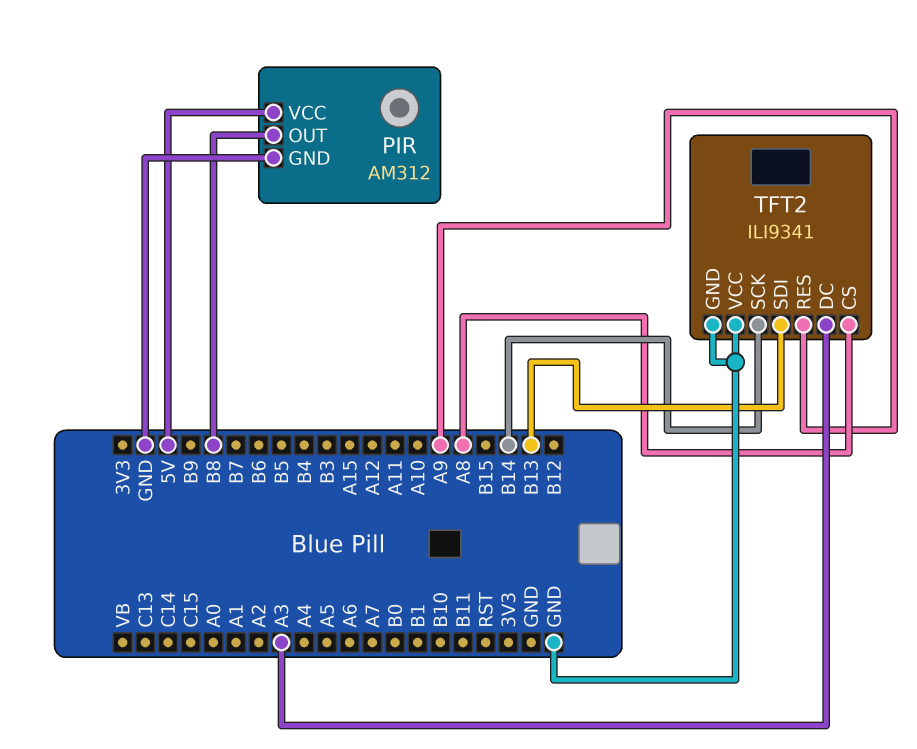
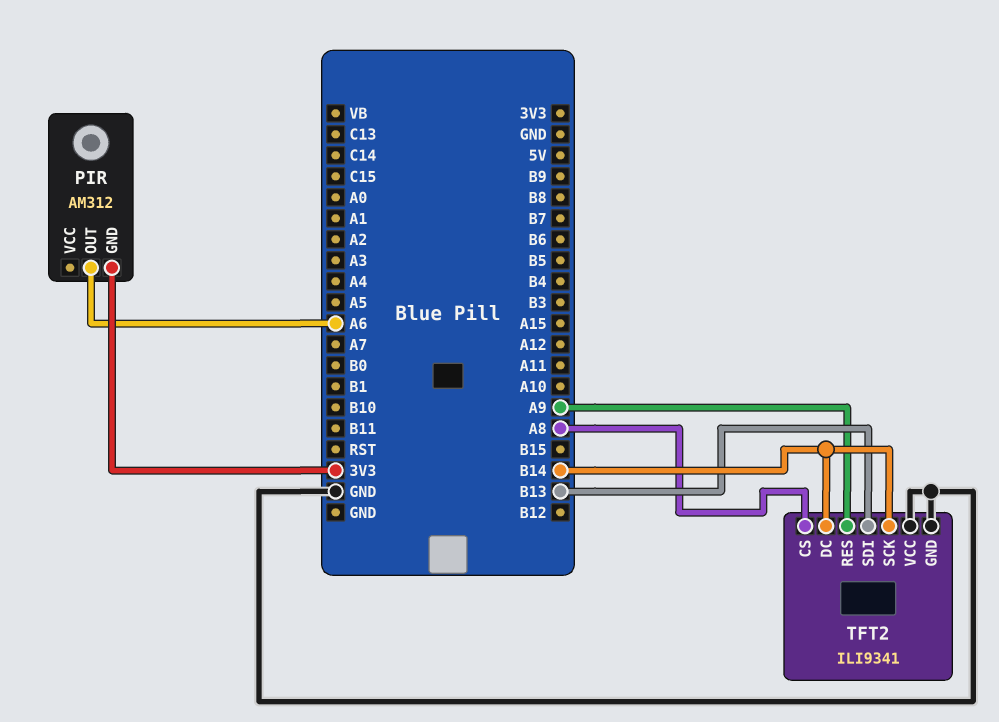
PIR pin GND: GND -> 3V3
PIR pin OUT: B8 -> A6
PIR pin VCC: 5V -> none
TFT2 pin DC: A3 -> B14

